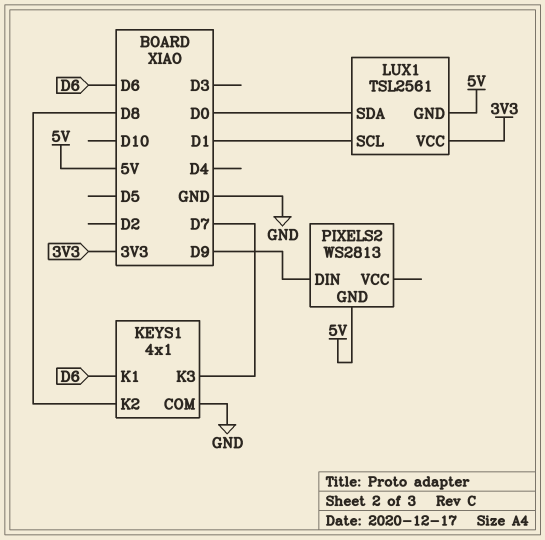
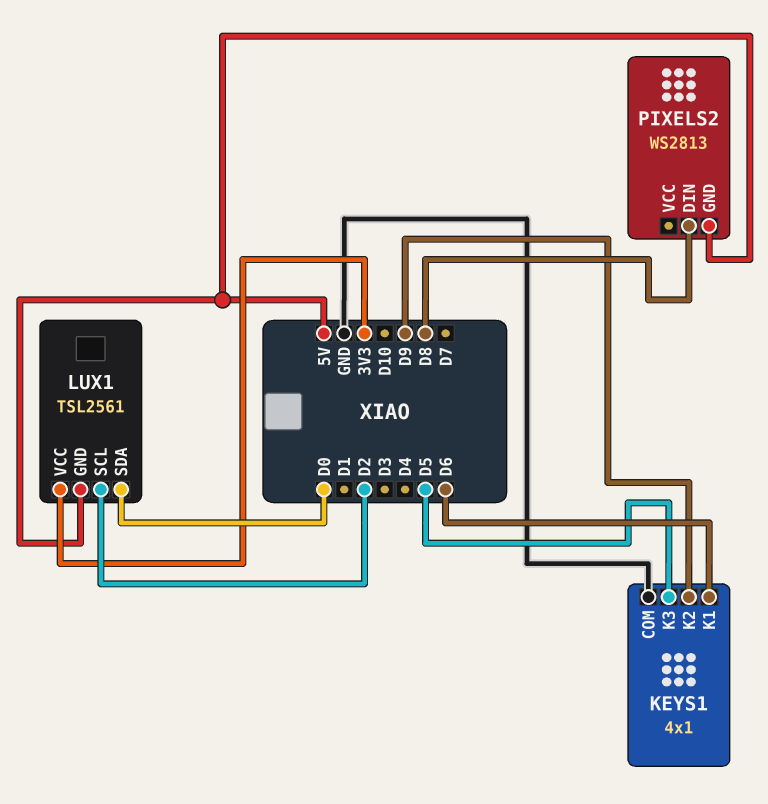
KEYS1 pin K2: D8 -> D9
KEYS1 pin K3: D7 -> D5
LUX1 pin SCL: D1 -> D2
PIXELS2 pin DIN: D9 -> D8

